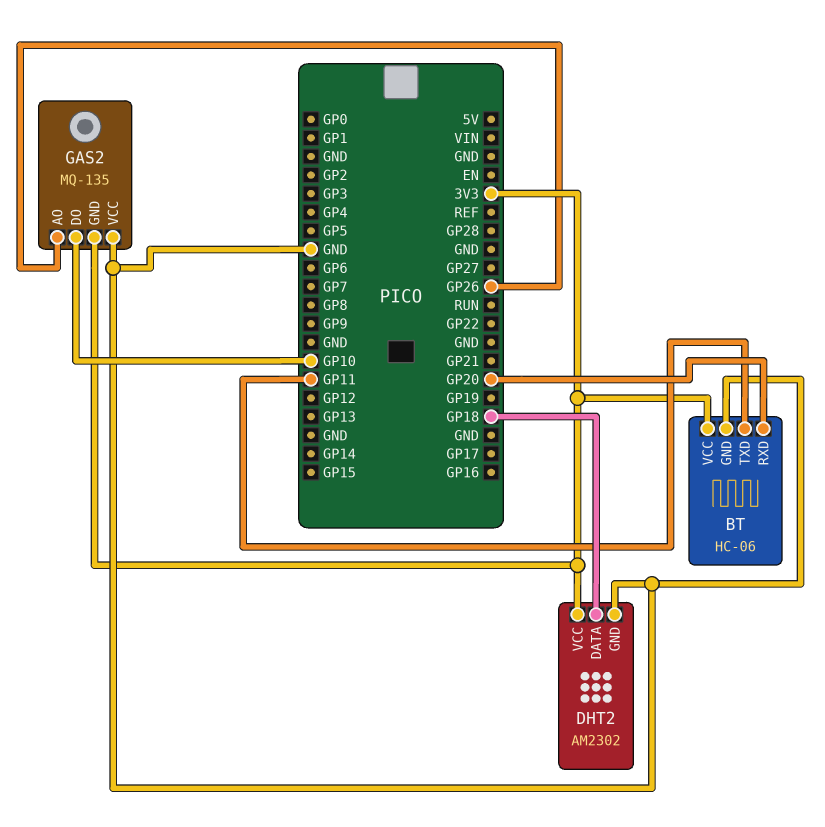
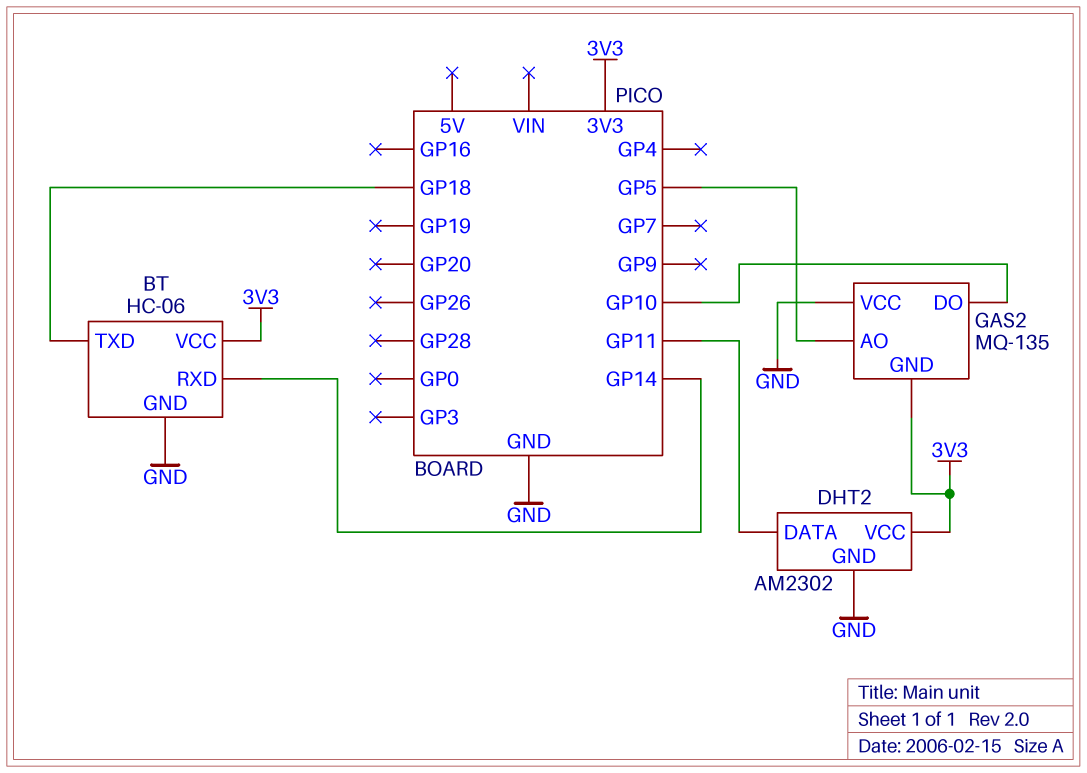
BT pin RXD: GP20 -> GP14
BT pin TXD: GP11 -> GP18
DHT2 pin DATA: GP18 -> GP11
GAS2 pin AO: GP26 -> GP5

